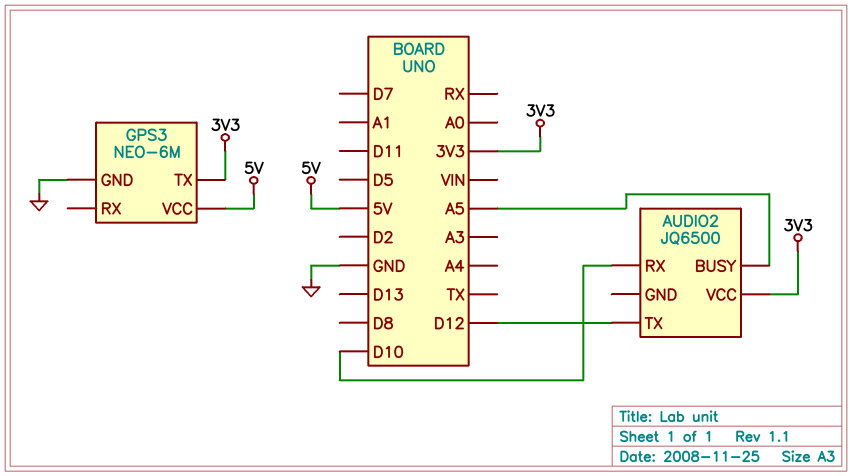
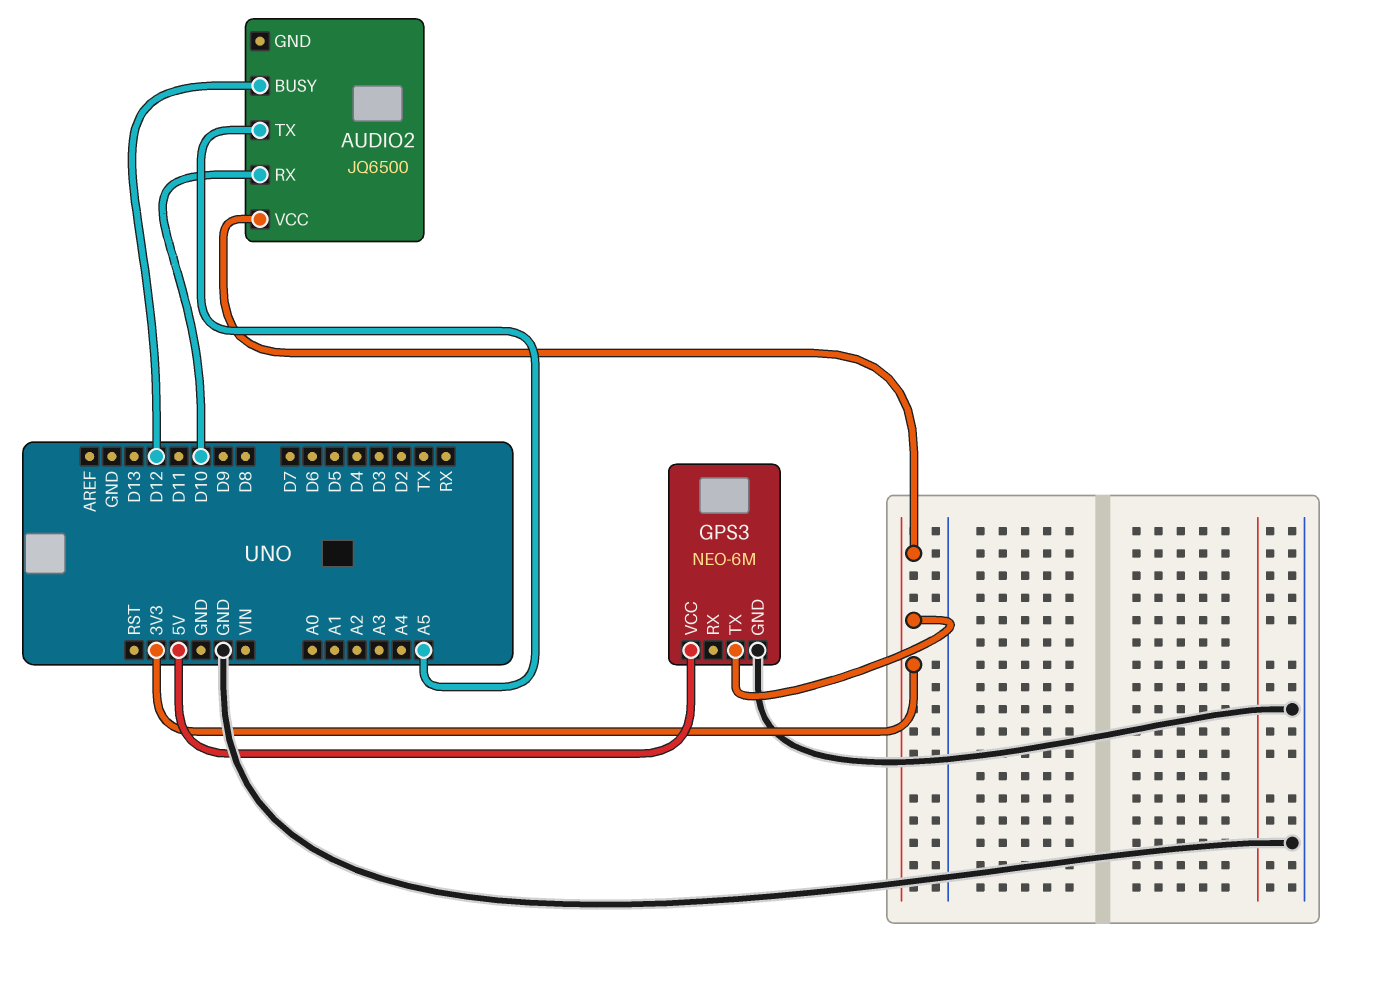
AUDIO2 pin BUSY: A5 -> D12
AUDIO2 pin TX: D12 -> A5

